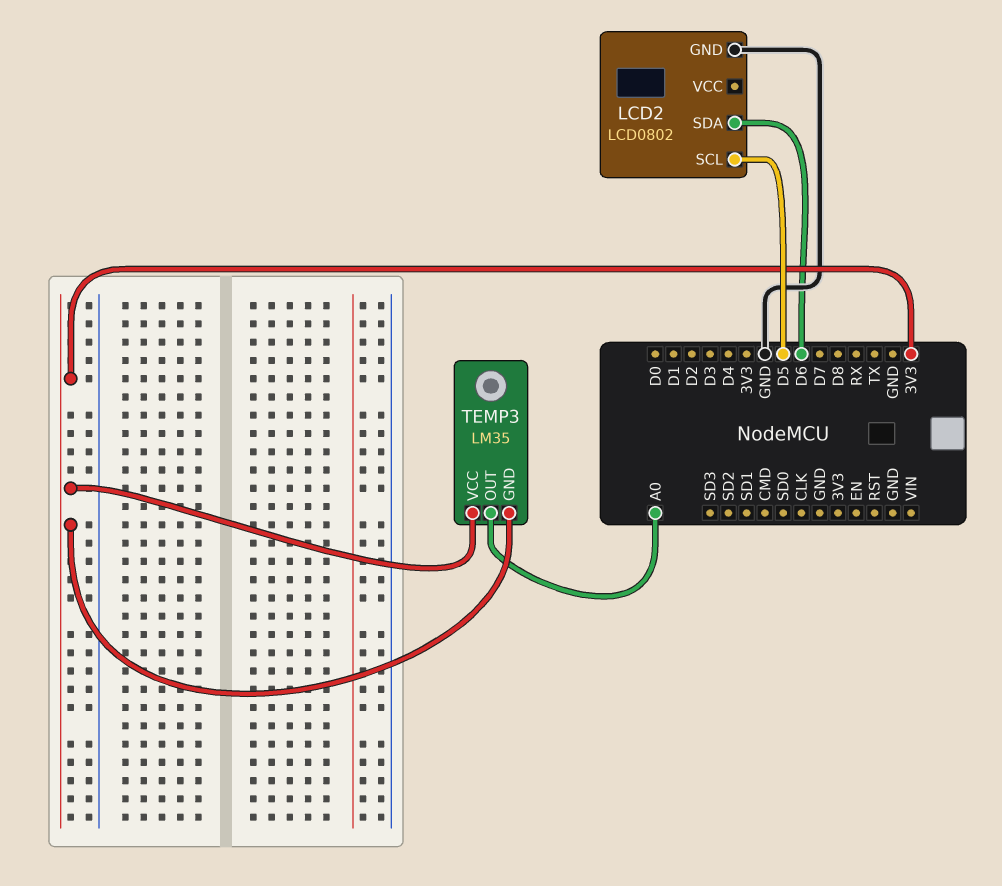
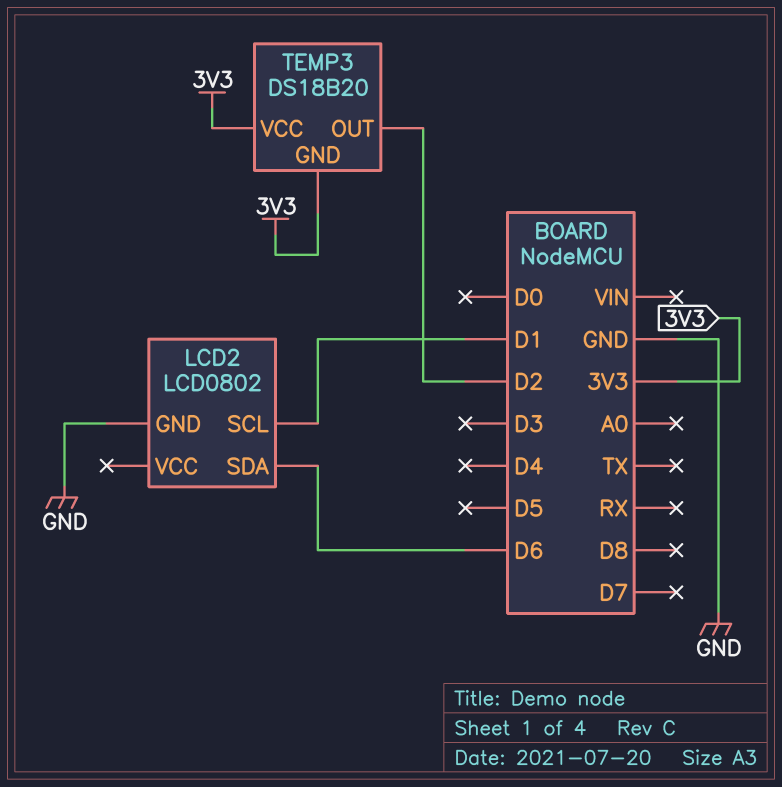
LCD2 pin SCL: D5 -> D1
TEMP3: LM35 -> DS18B20
TEMP3 pin OUT: A0 -> D2

